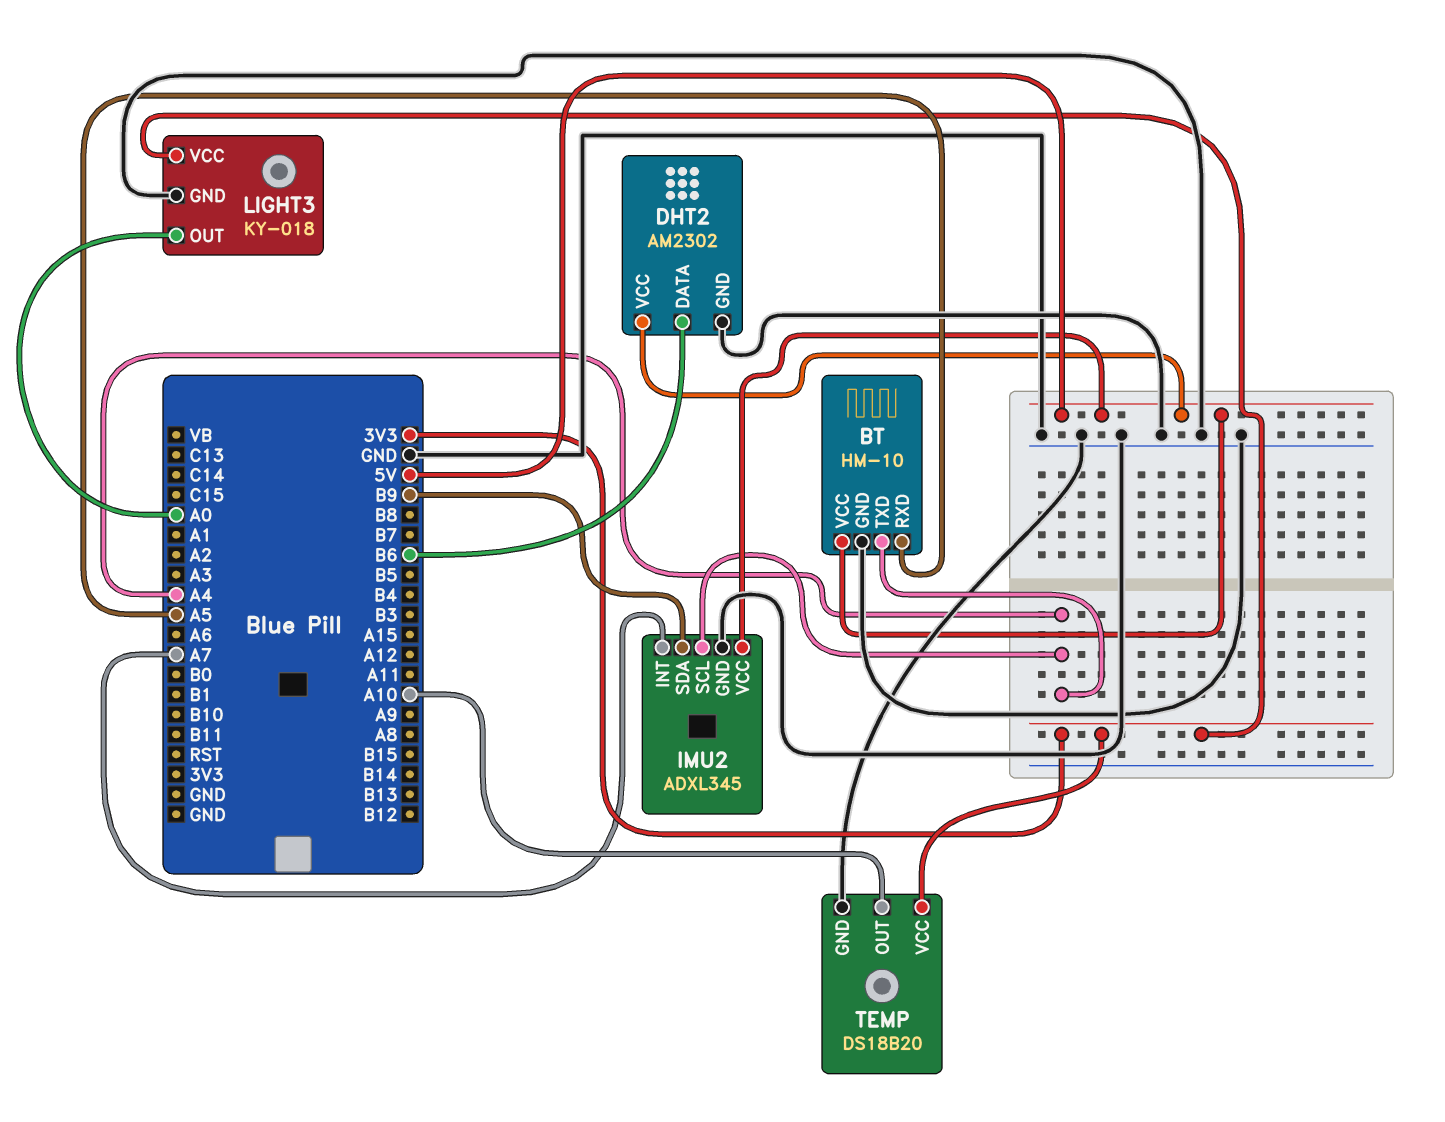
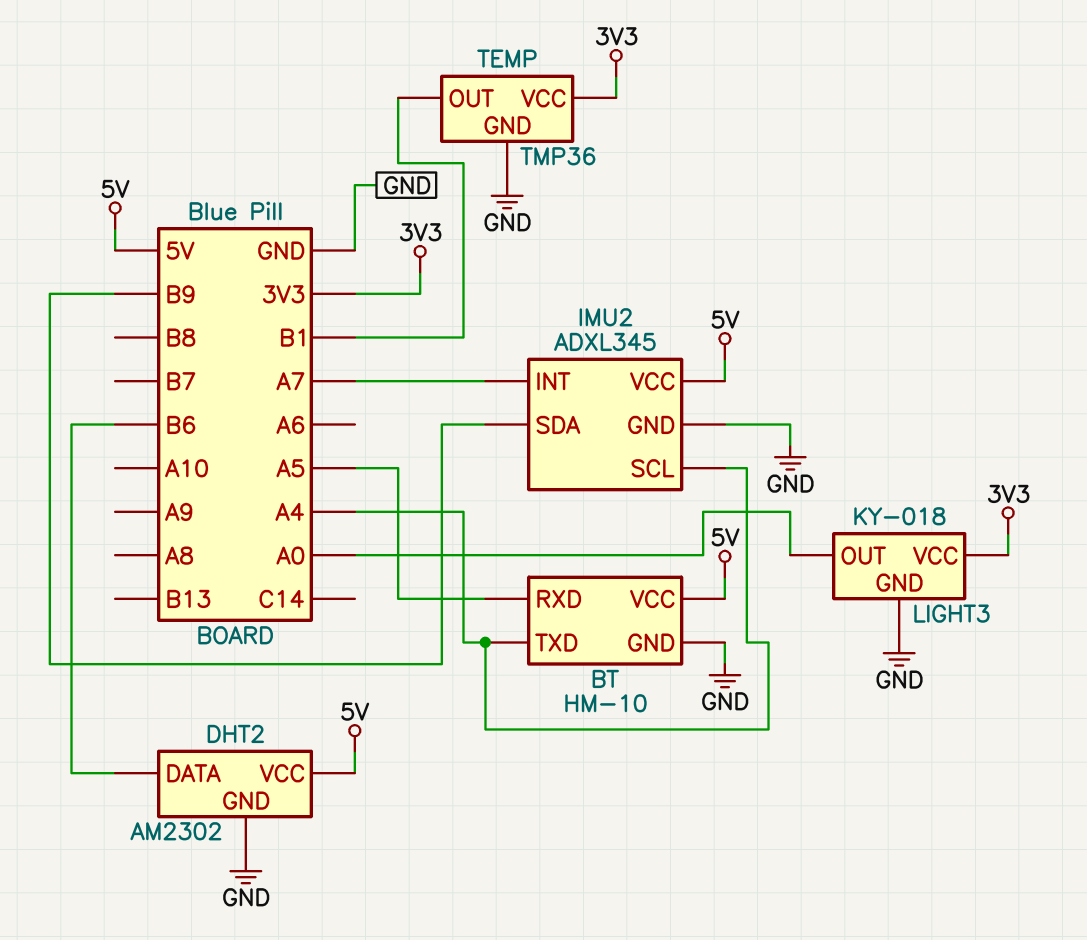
TEMP: DS18B20 -> TMP36
TEMP pin OUT: A10 -> B1

